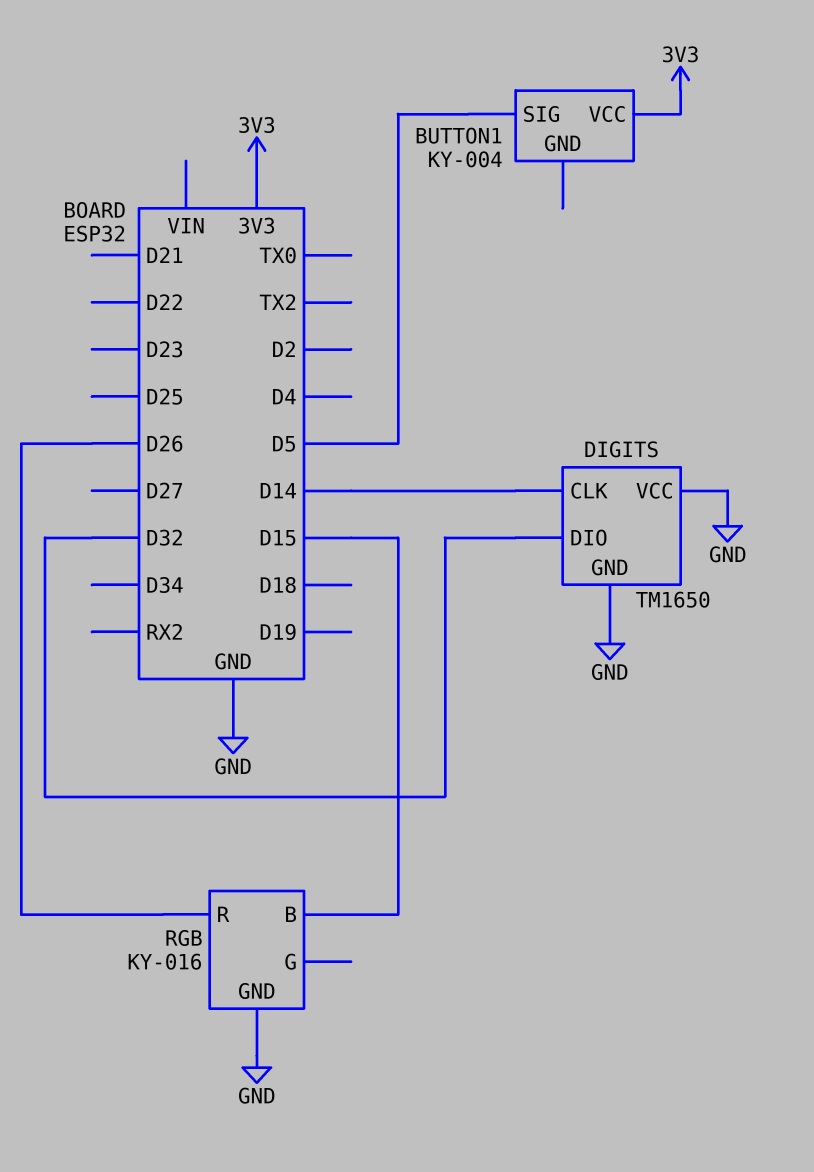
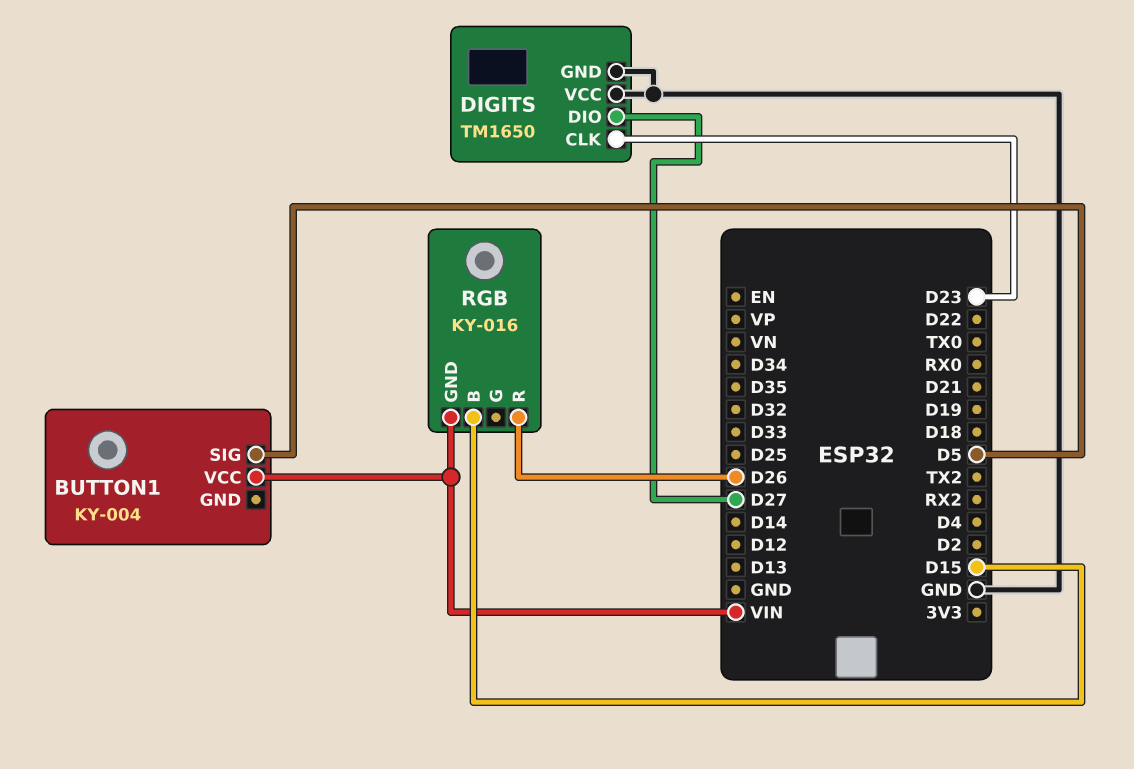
BUTTON1 pin VCC: 3V3 -> VIN
DIGITS pin CLK: D14 -> D23
DIGITS pin DIO: D32 -> D27
RGB pin GND: GND -> VIN

